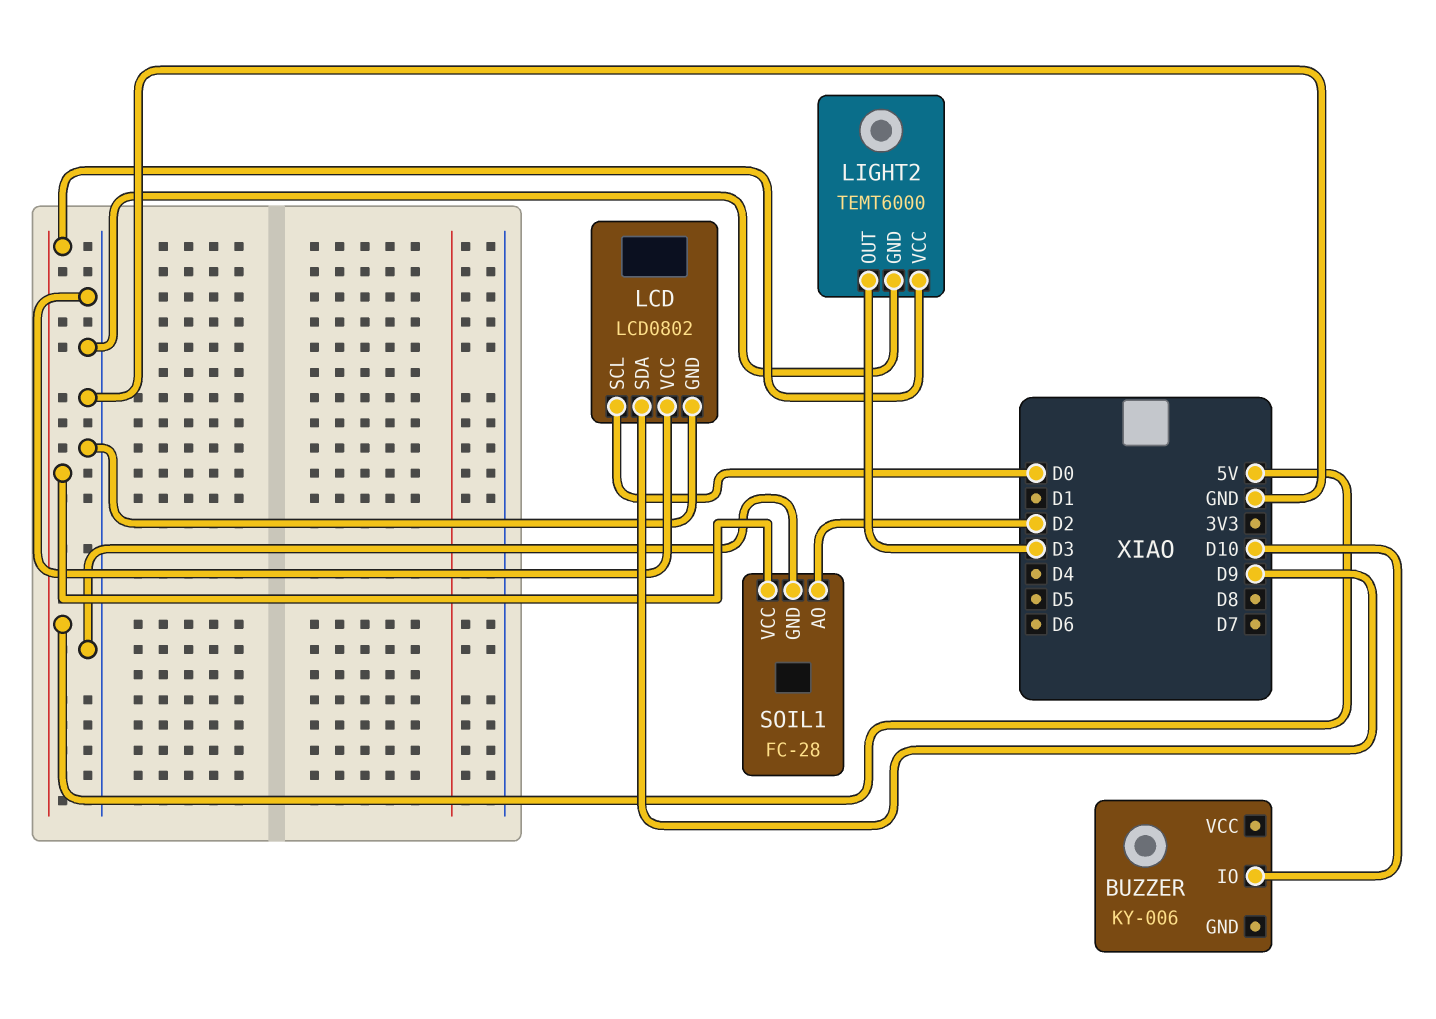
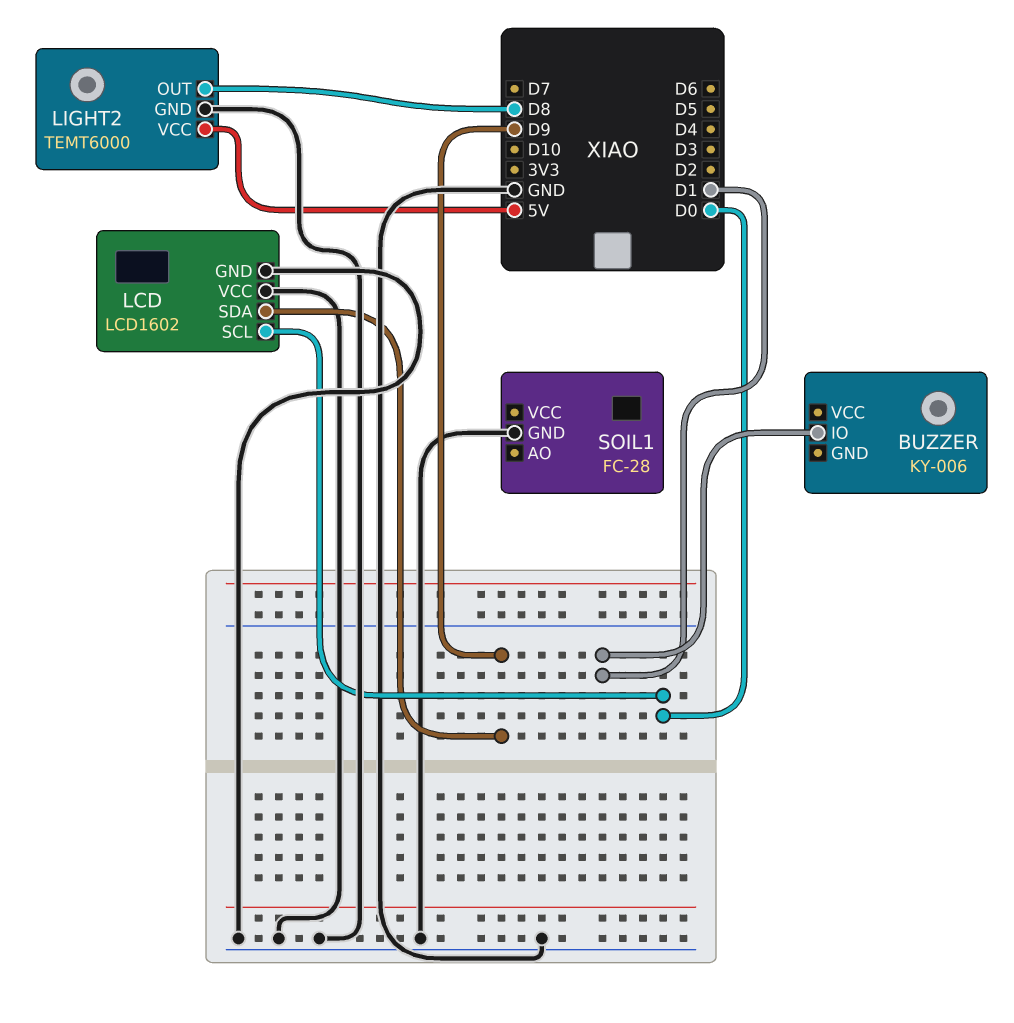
BUZZER pin IO: D10 -> D1
LCD: LCD0802 -> LCD1602
LIGHT2 pin OUT: D3 -> D8
SOIL1 pin AO: D2 -> none
SOIL1 pin VCC: 5V -> none

